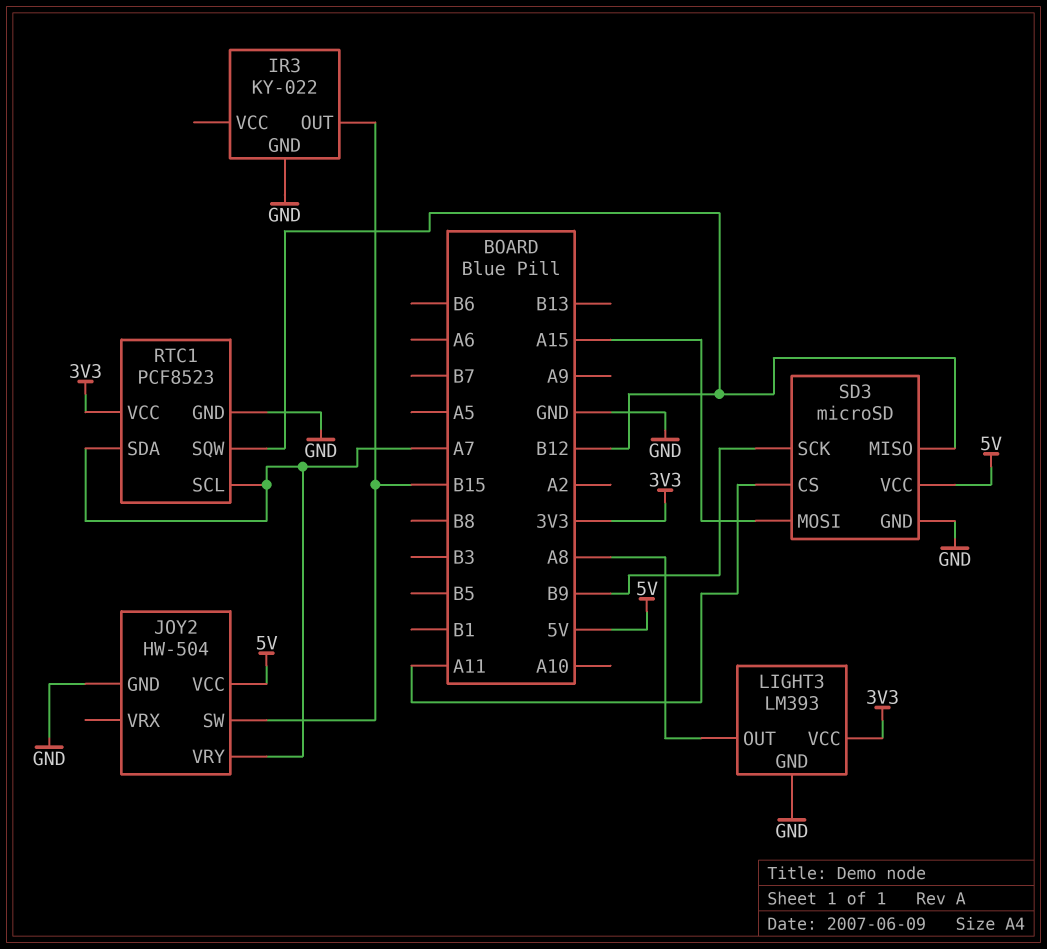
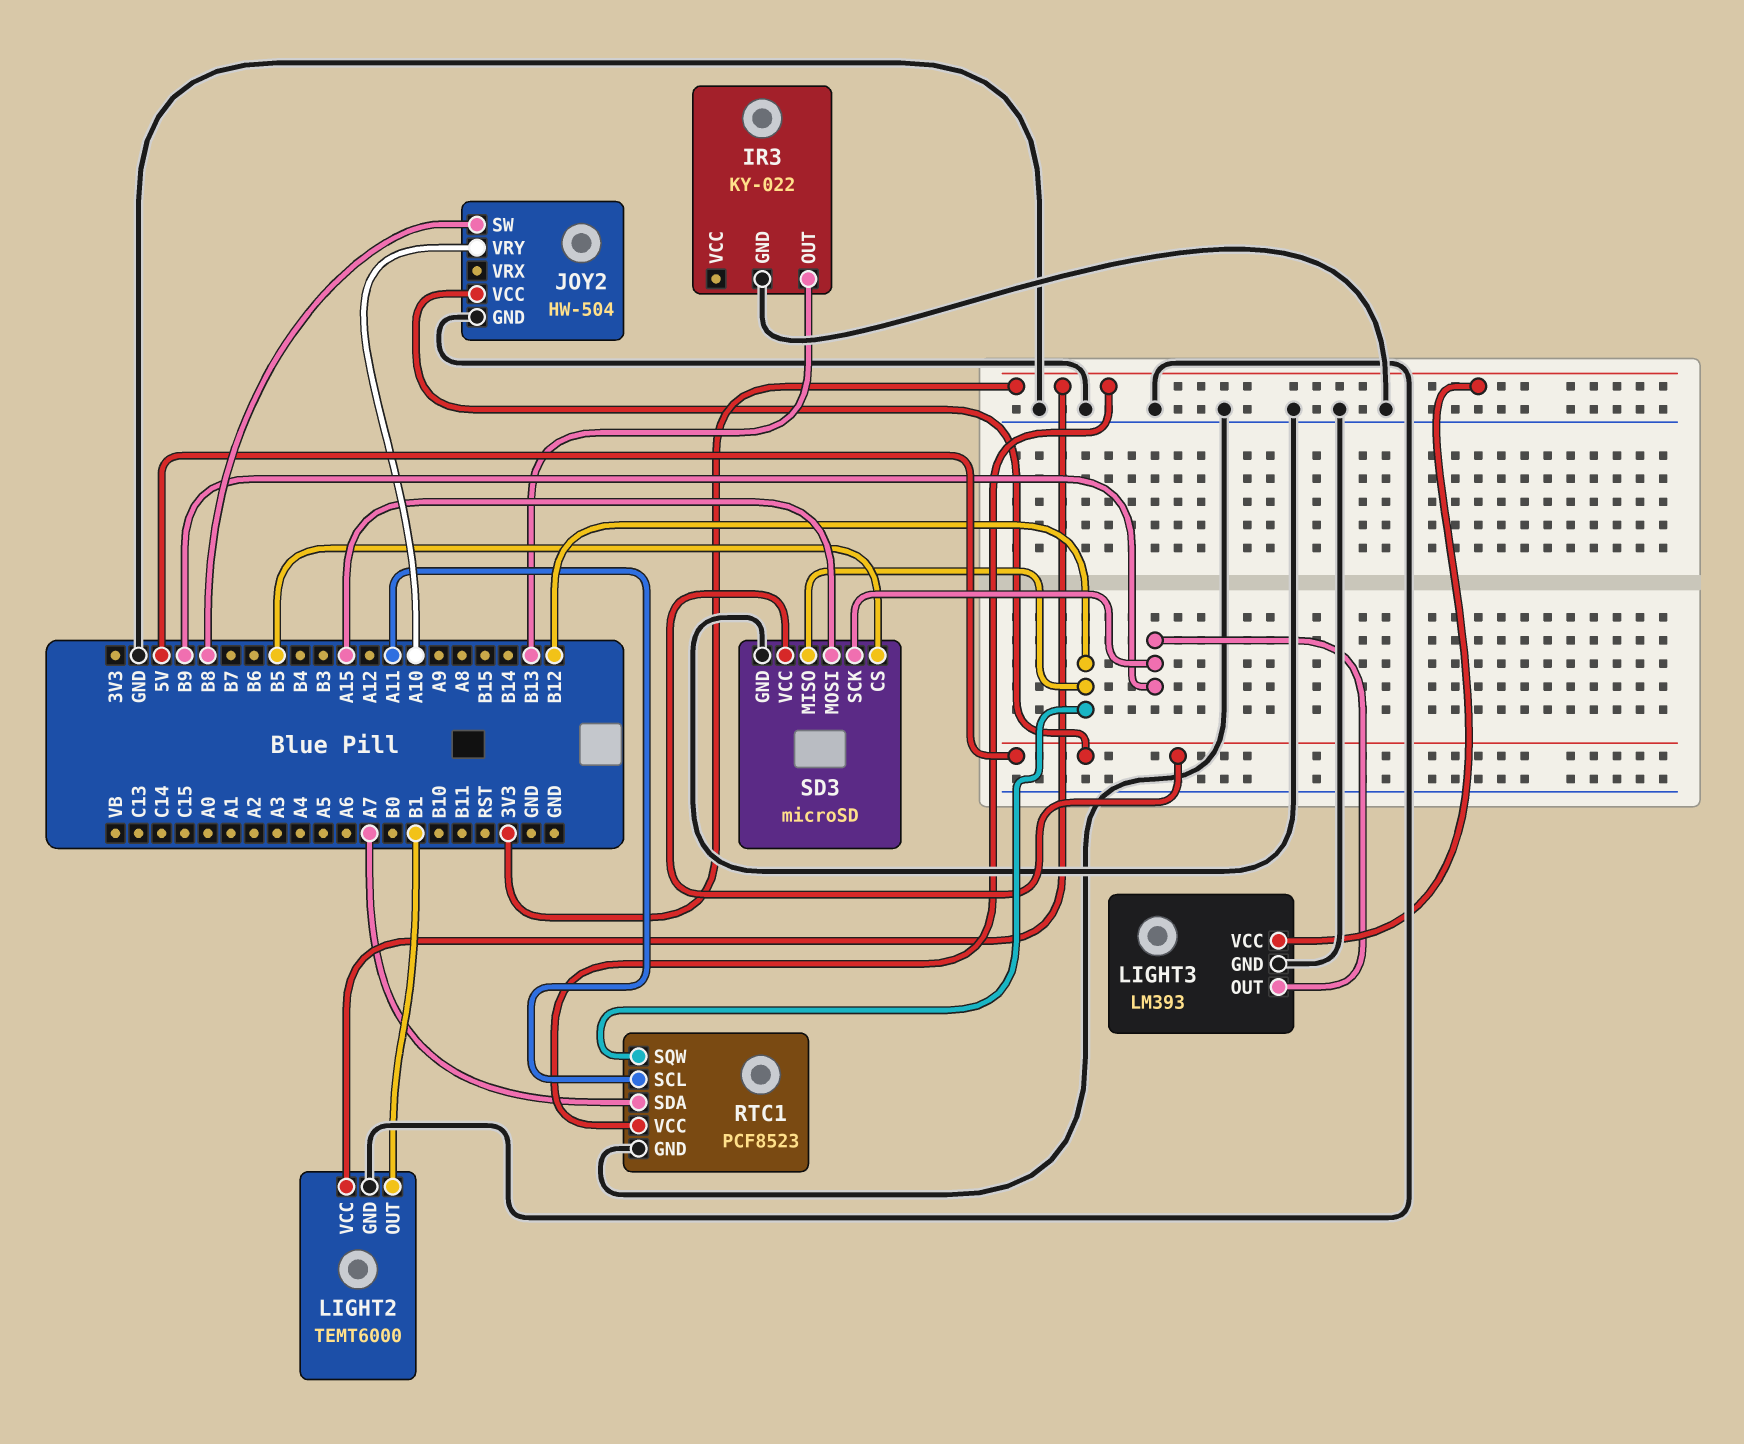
IR3 pin OUT: B15 -> B13
JOY2 pin SW: B15 -> B8
JOY2 pin VRY: A7 -> A10
LIGHT2: none -> TEMT6000
LIGHT2 pin GND: none -> GND
LIGHT2 pin OUT: none -> B1
LIGHT2 pin VCC: none -> 3V3
LIGHT3 pin OUT: A8 -> B9
RTC1 pin SCL: A7 -> A11
SD3 pin CS: A11 -> B5

